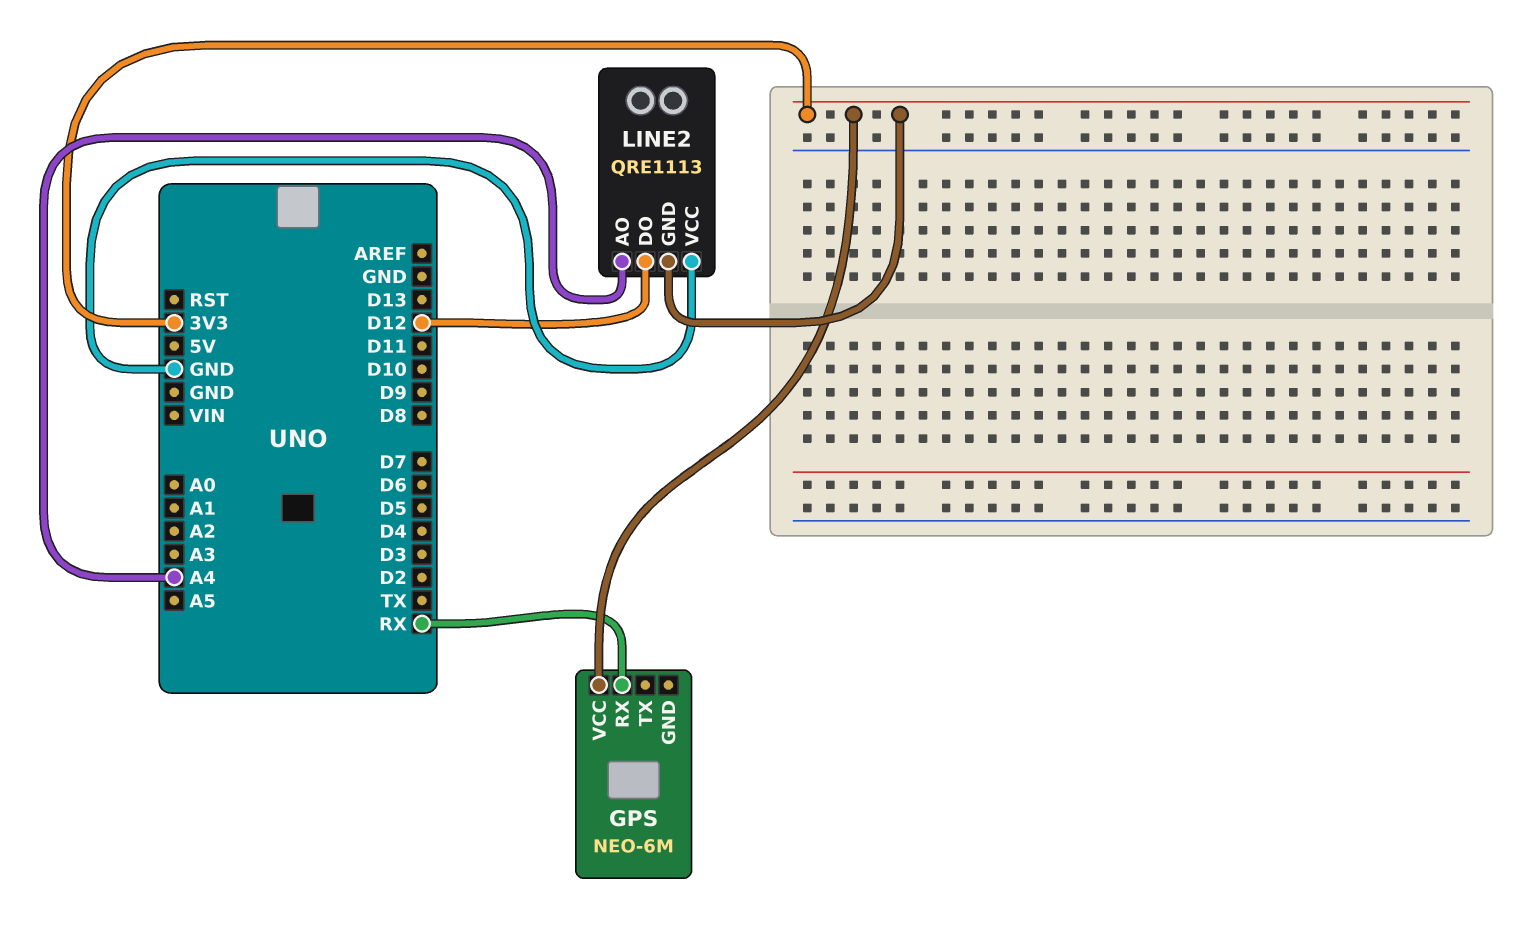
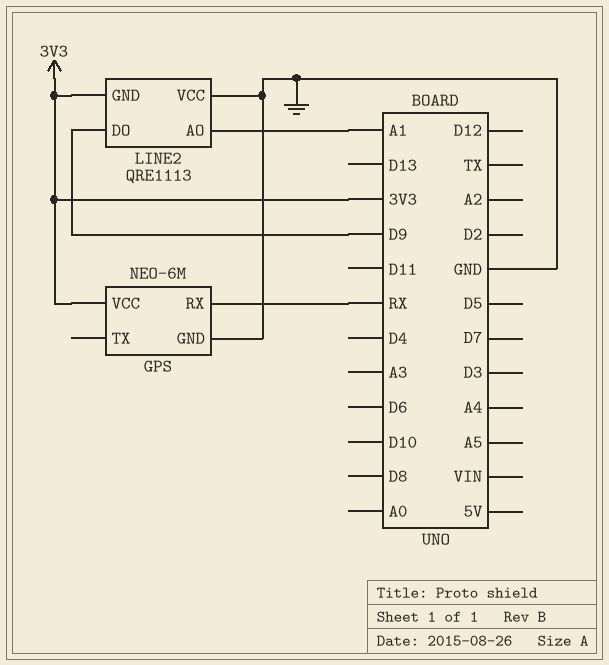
GPS pin GND: none -> GND
LINE2 pin AO: A4 -> A1
LINE2 pin DO: D12 -> D9

